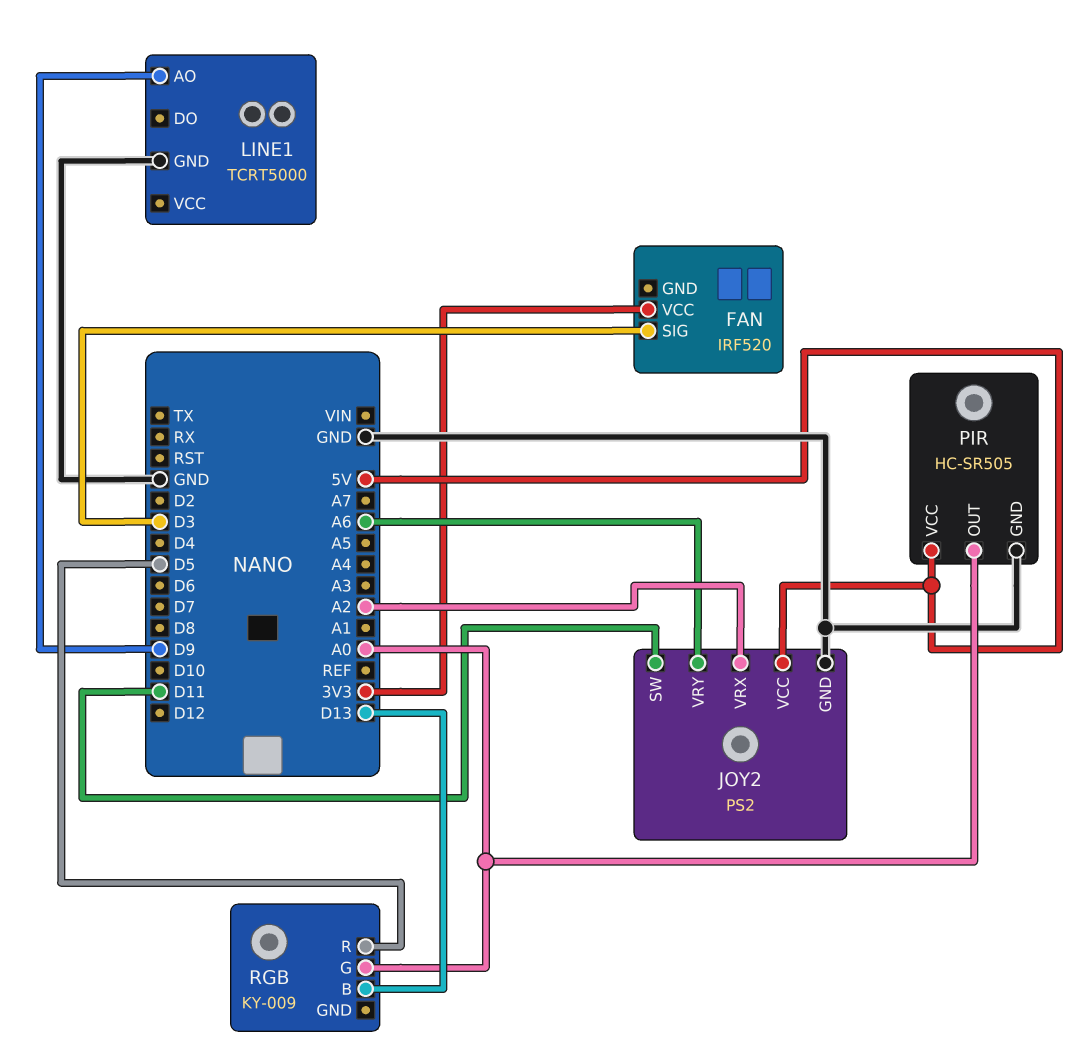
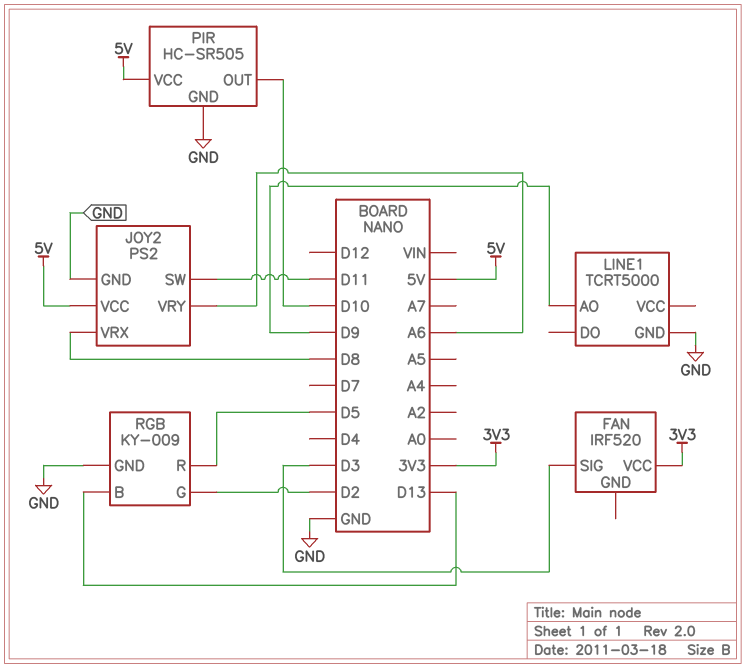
JOY2 pin VRX: A2 -> D8
PIR pin OUT: A0 -> D10
RGB pin G: A0 -> D2
RGB pin GND: none -> GND

